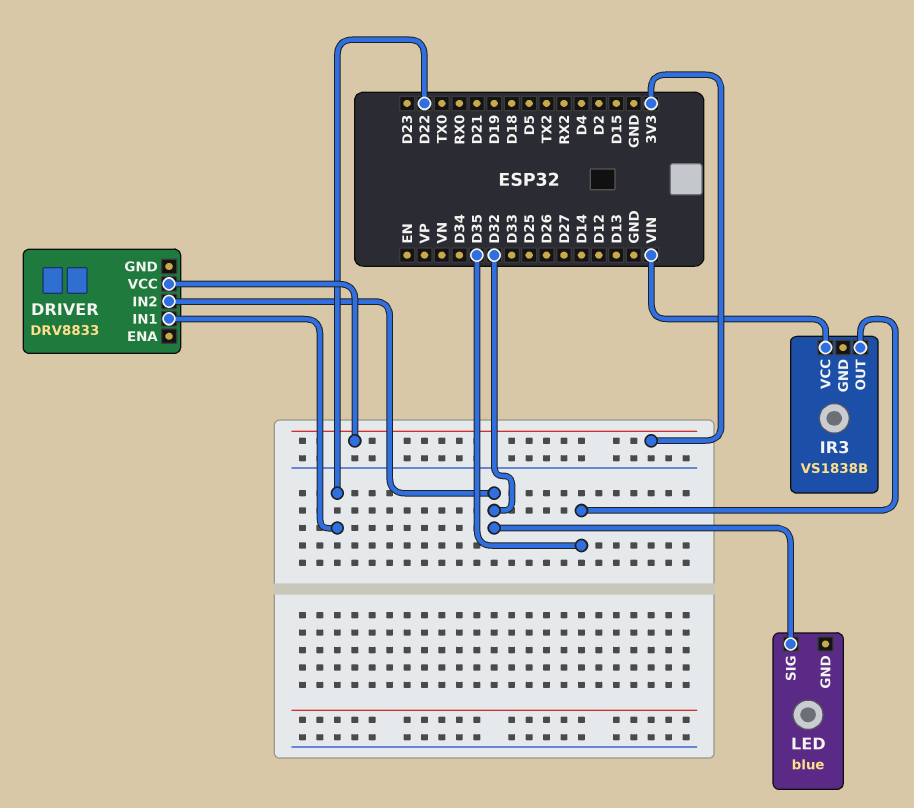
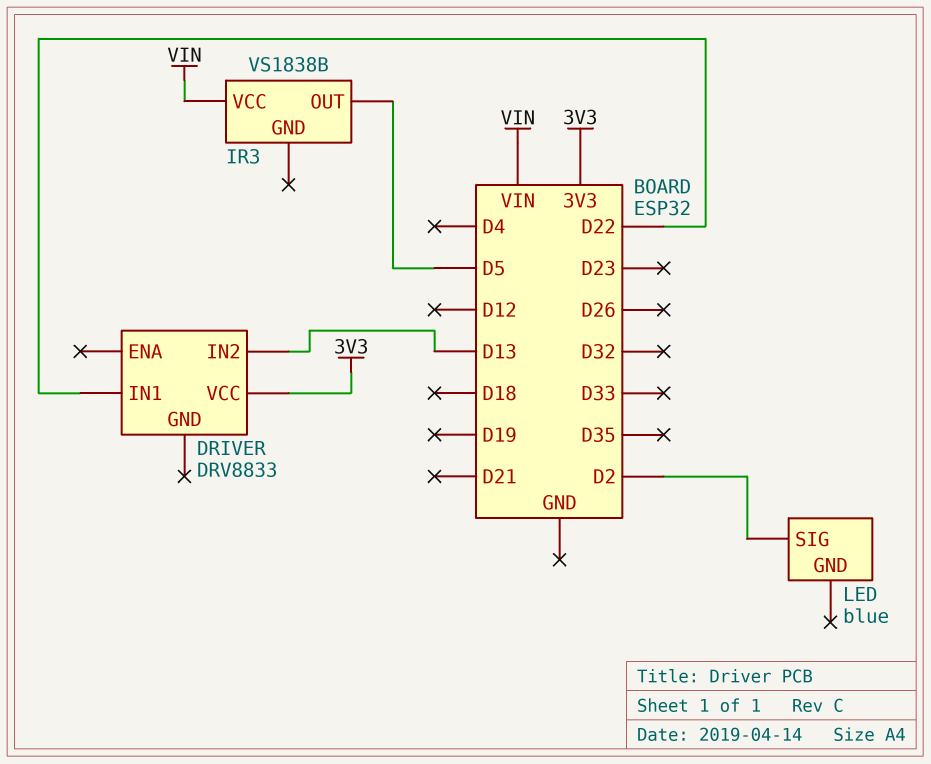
DRIVER pin IN2: D32 -> D13
IR3 pin OUT: D35 -> D5
LED pin SIG: D32 -> D2

